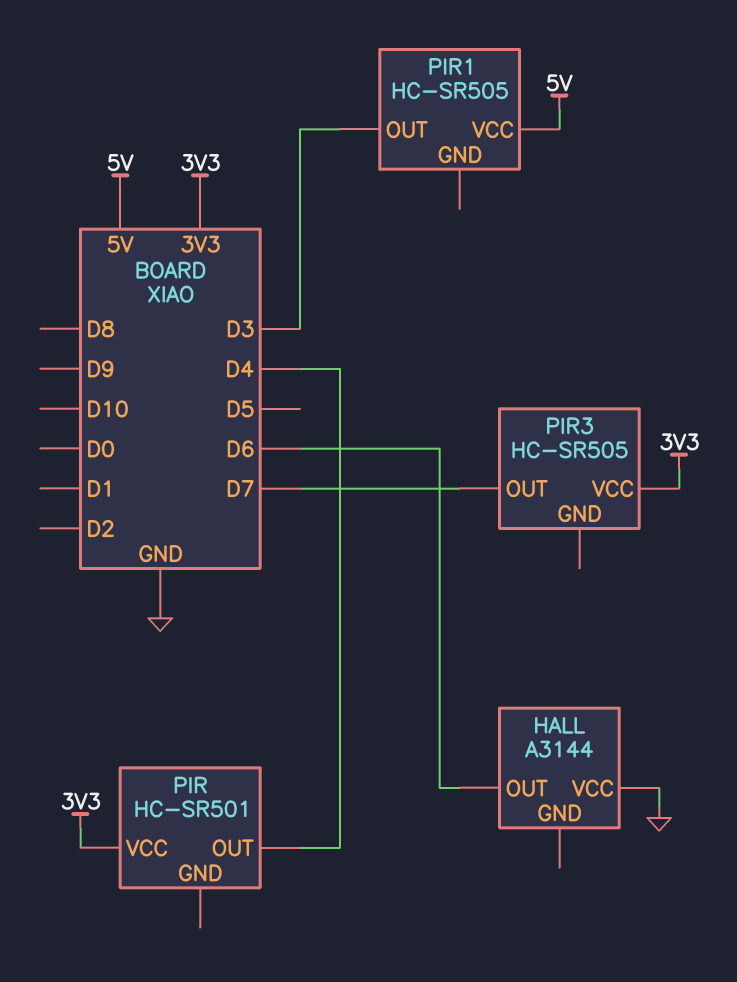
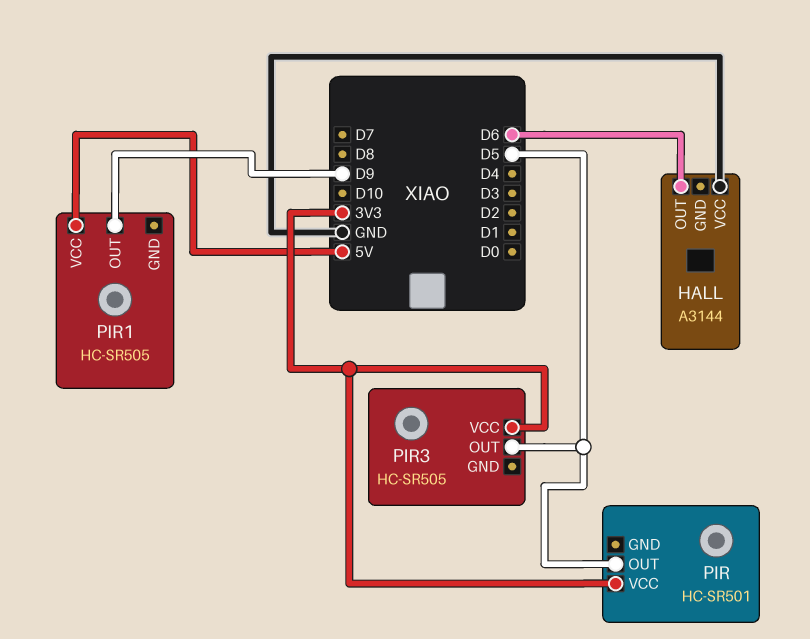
PIR pin OUT: D4 -> D5
PIR1 pin OUT: D3 -> D9
PIR3 pin OUT: D7 -> D5

